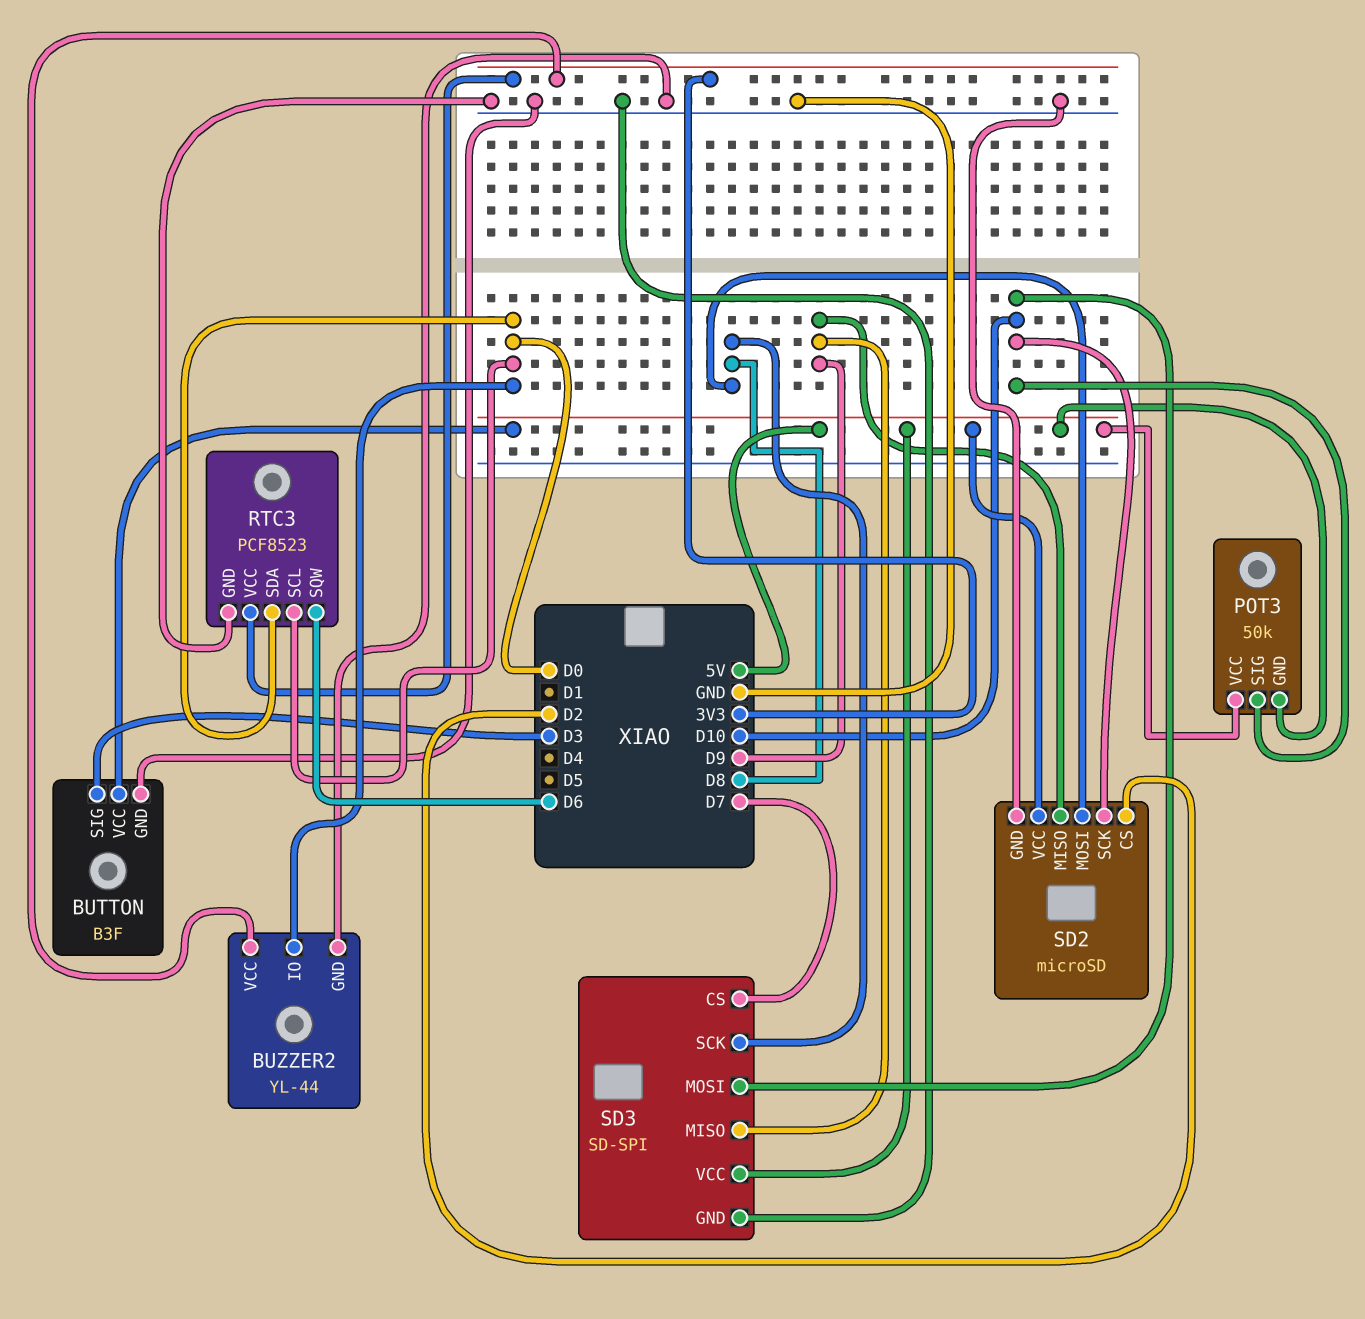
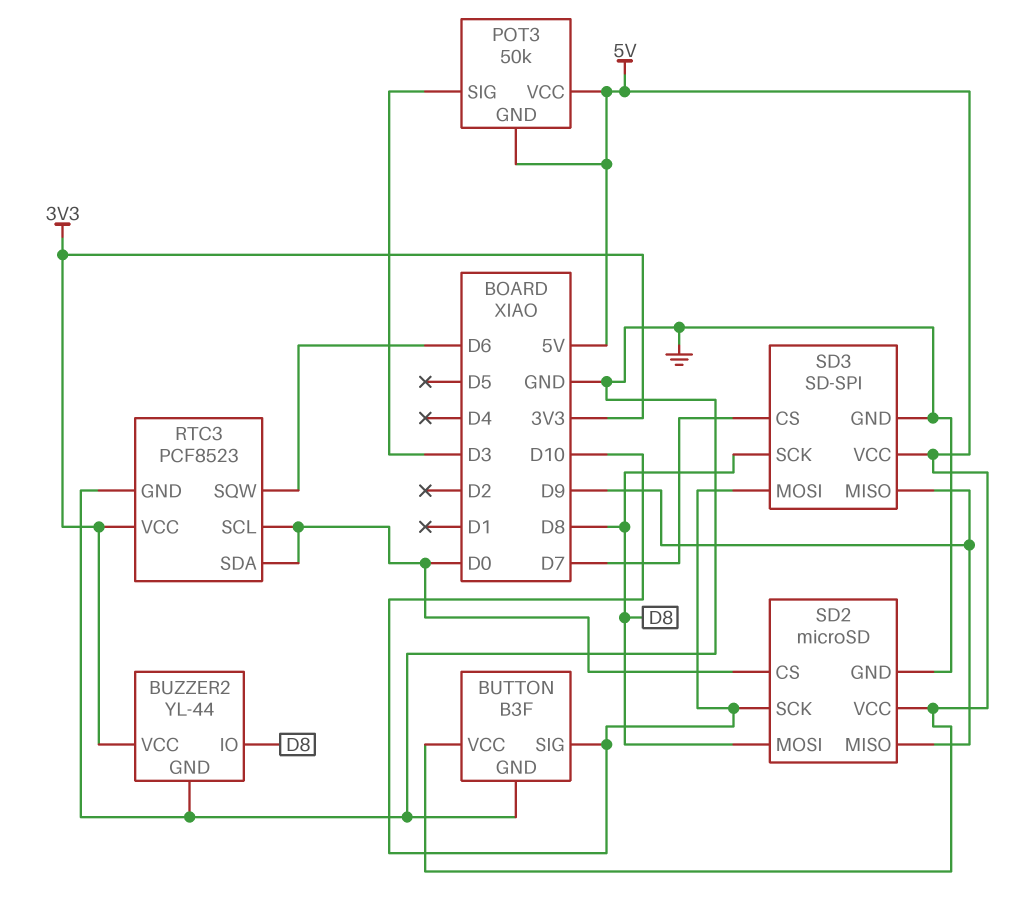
BUTTON pin SIG: D3 -> D10
BUZZER2 pin IO: D0 -> D8
POT3 pin SIG: D10 -> D3
SD2 pin CS: D2 -> D0

